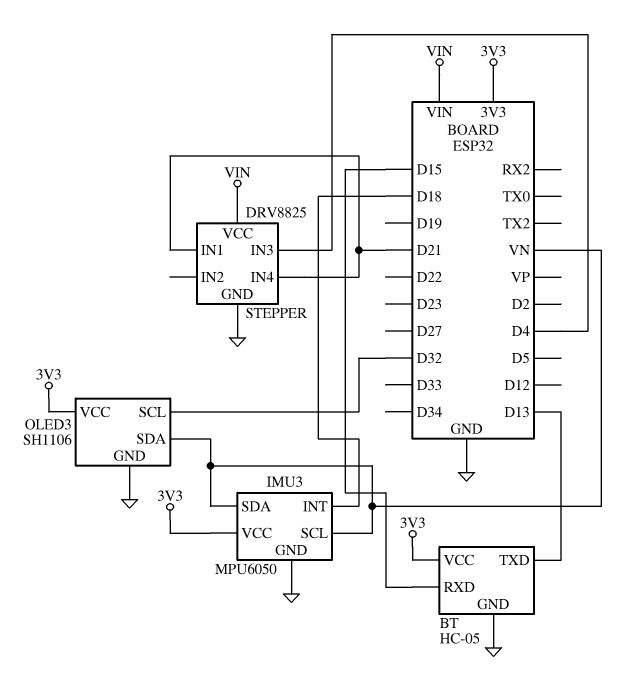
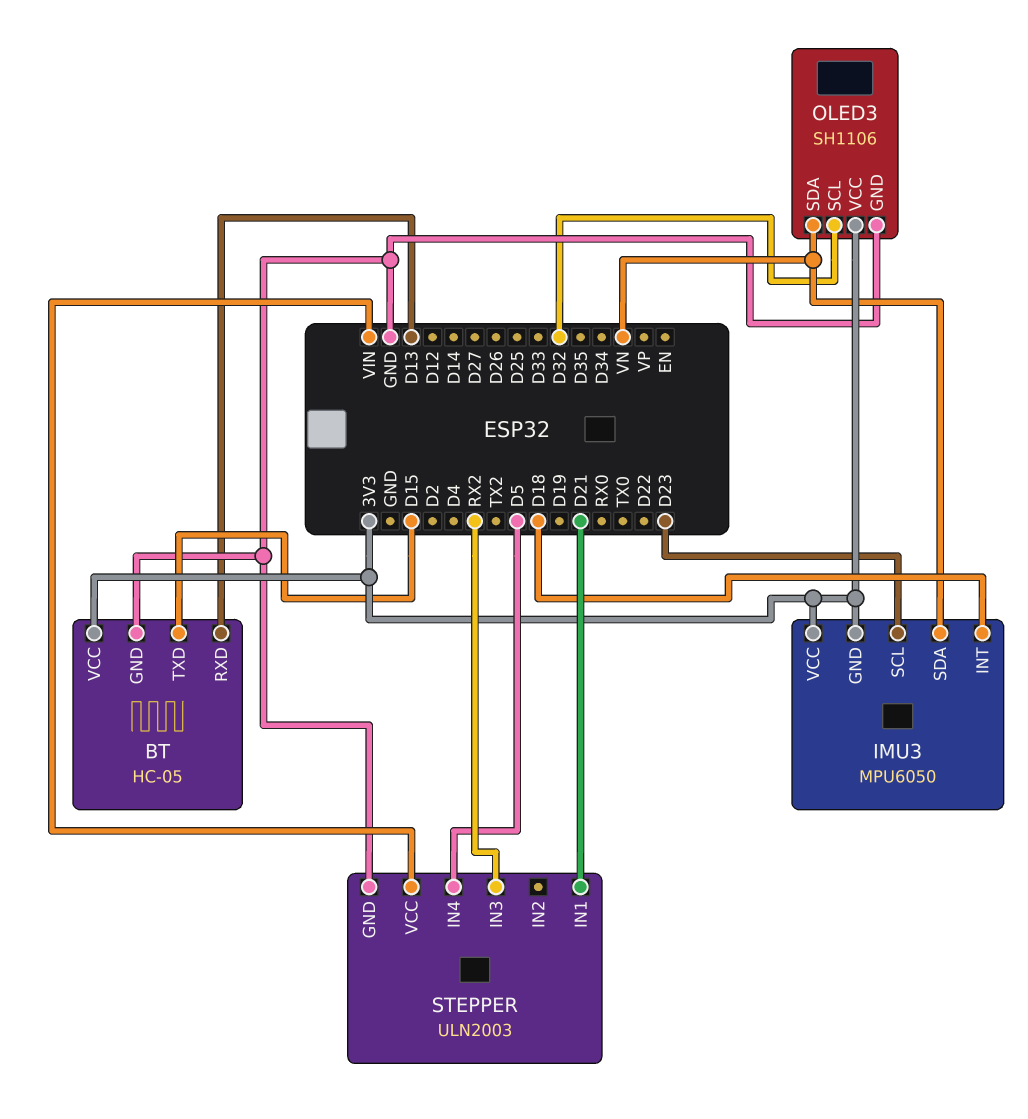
BT pin RXD: D15 -> D13
BT pin TXD: D13 -> D15
IMU3 pin GND: GND -> 3V3
IMU3 pin SCL: VN -> D23
STEPPER: DRV8825 -> ULN2003
STEPPER pin IN3: D4 -> RX2
STEPPER pin IN4: D21 -> D5

